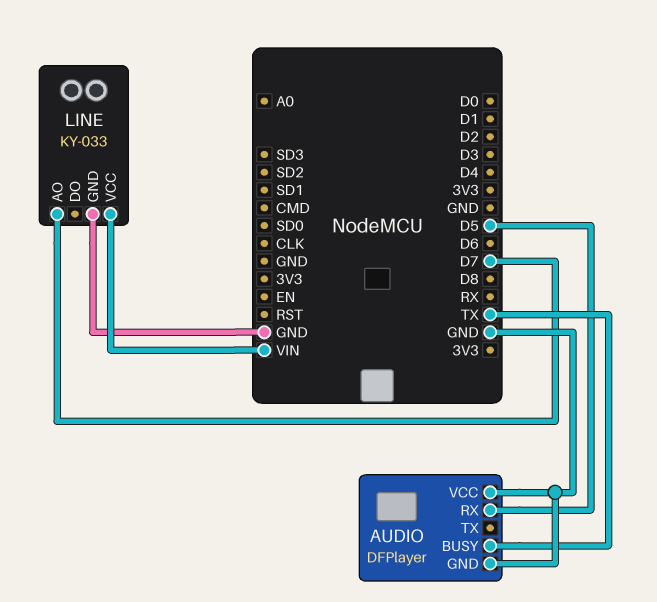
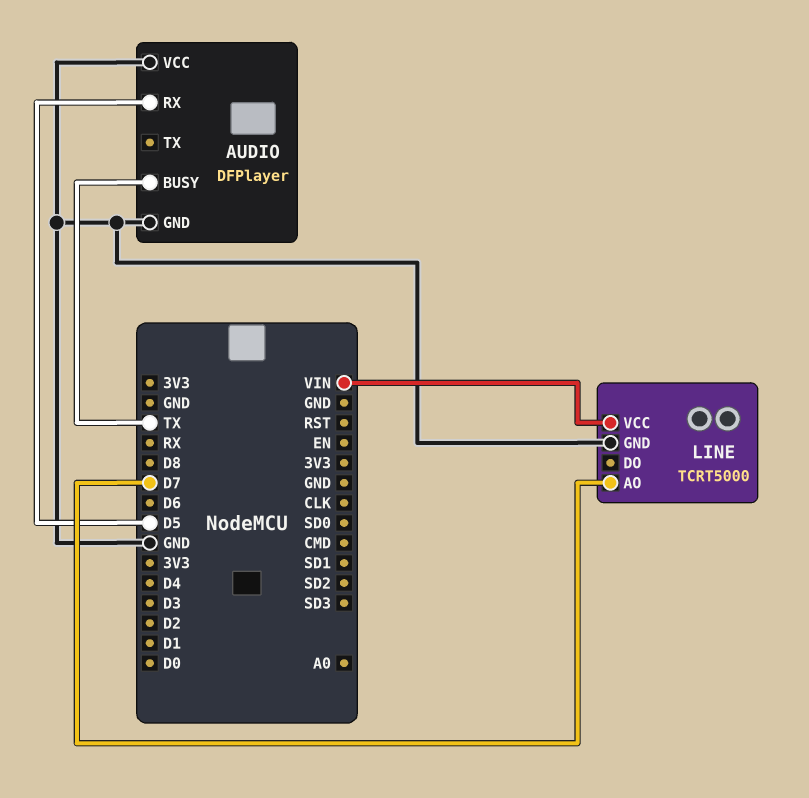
LINE: KY-033 -> TCRT5000

